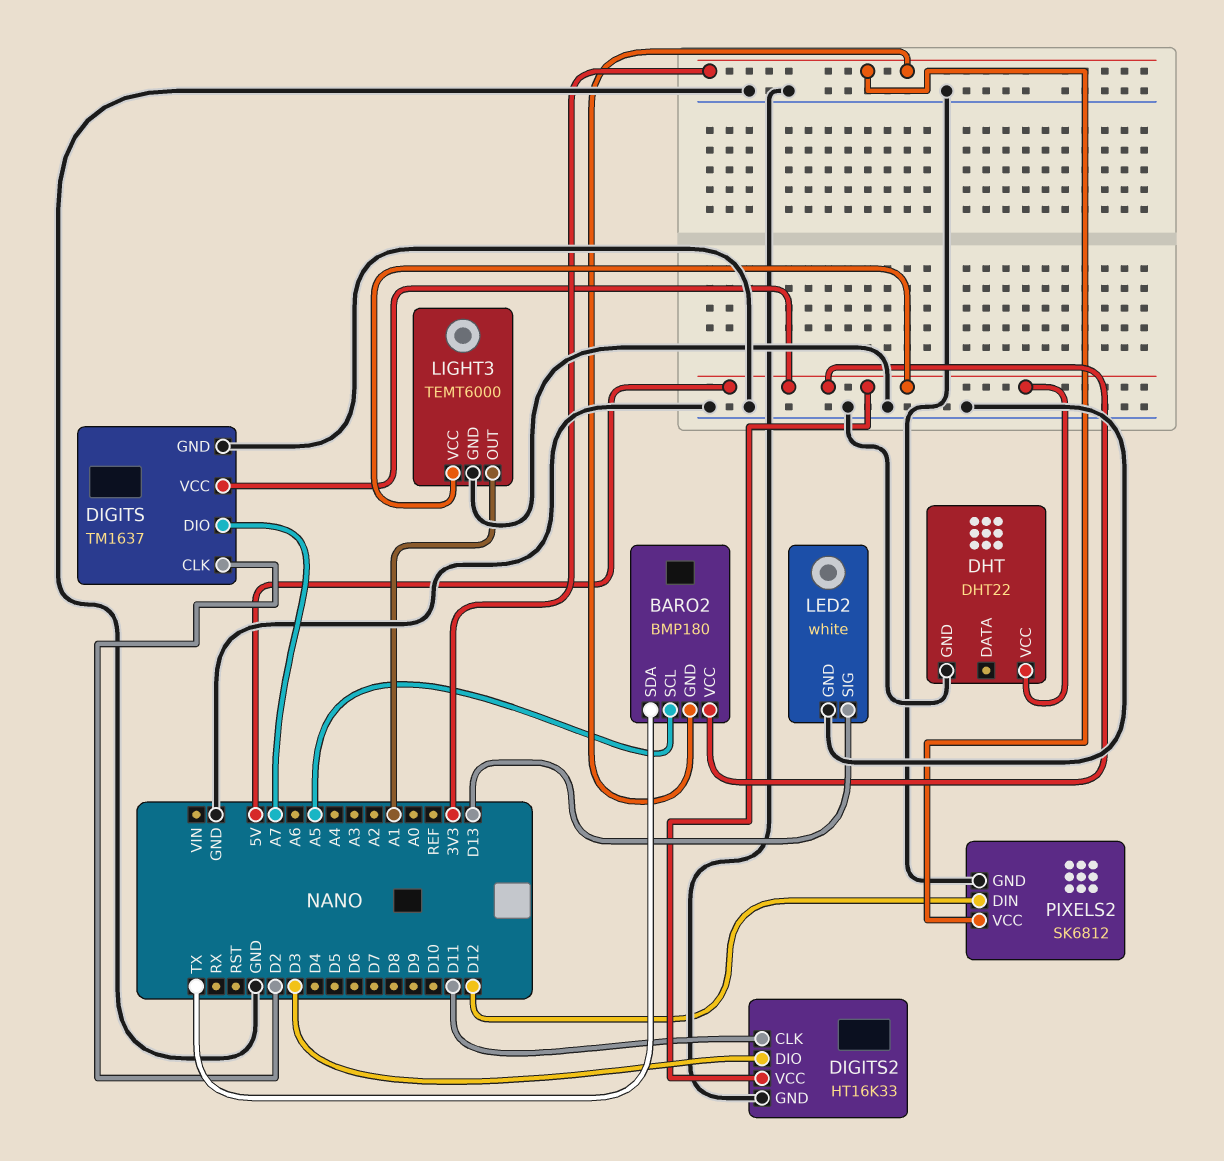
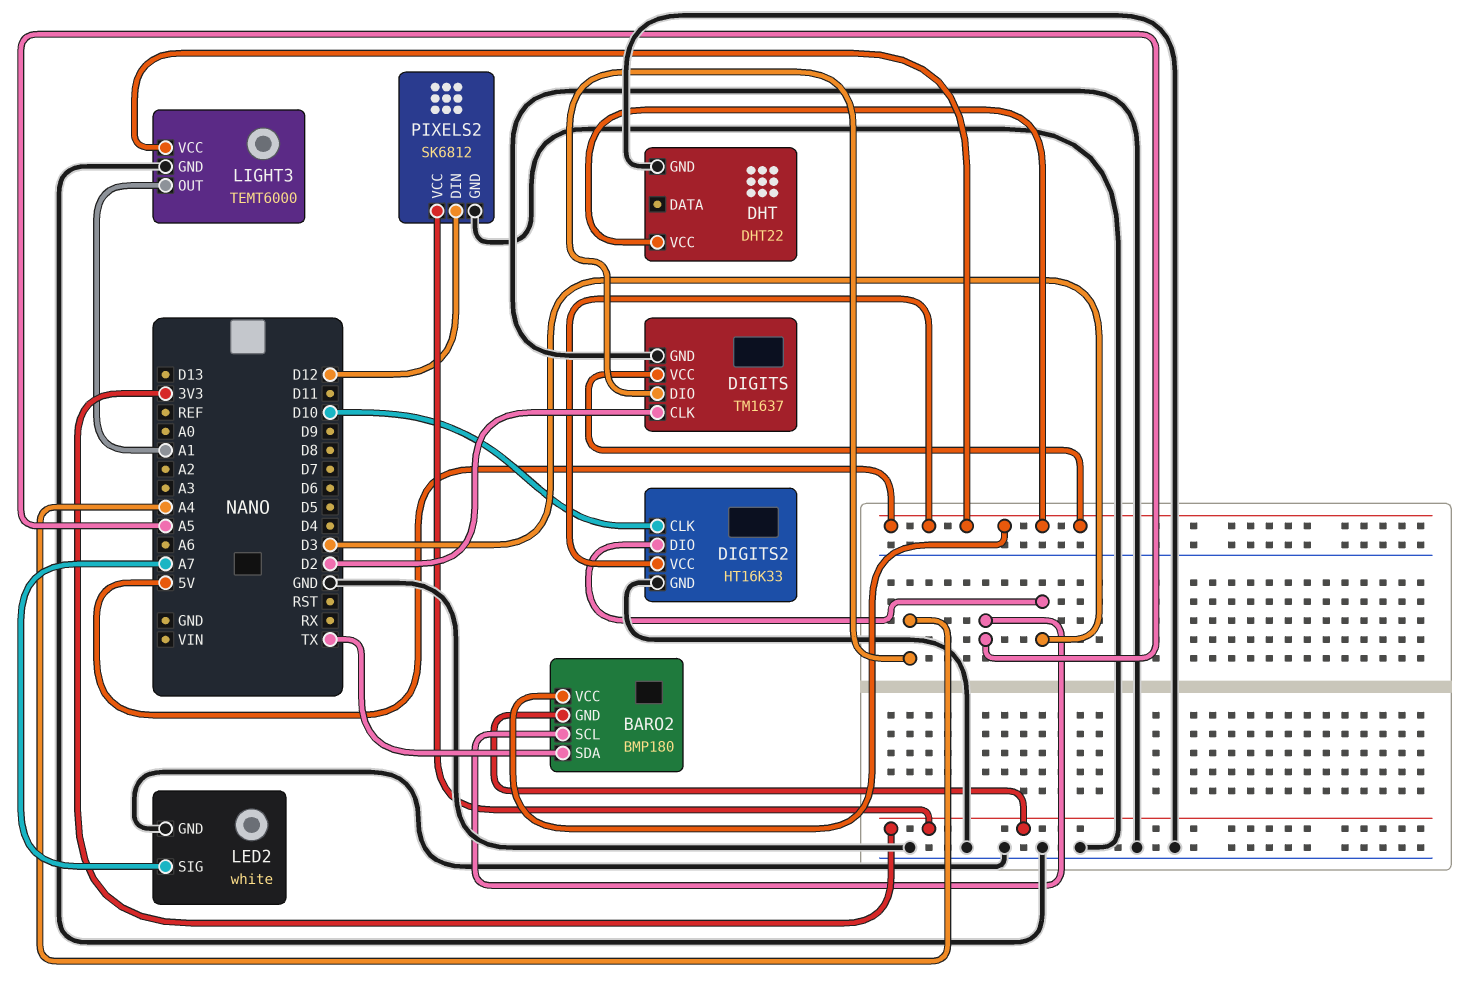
DIGITS pin DIO: A7 -> A4
DIGITS2 pin CLK: D11 -> D10
LED2 pin SIG: D13 -> A7

